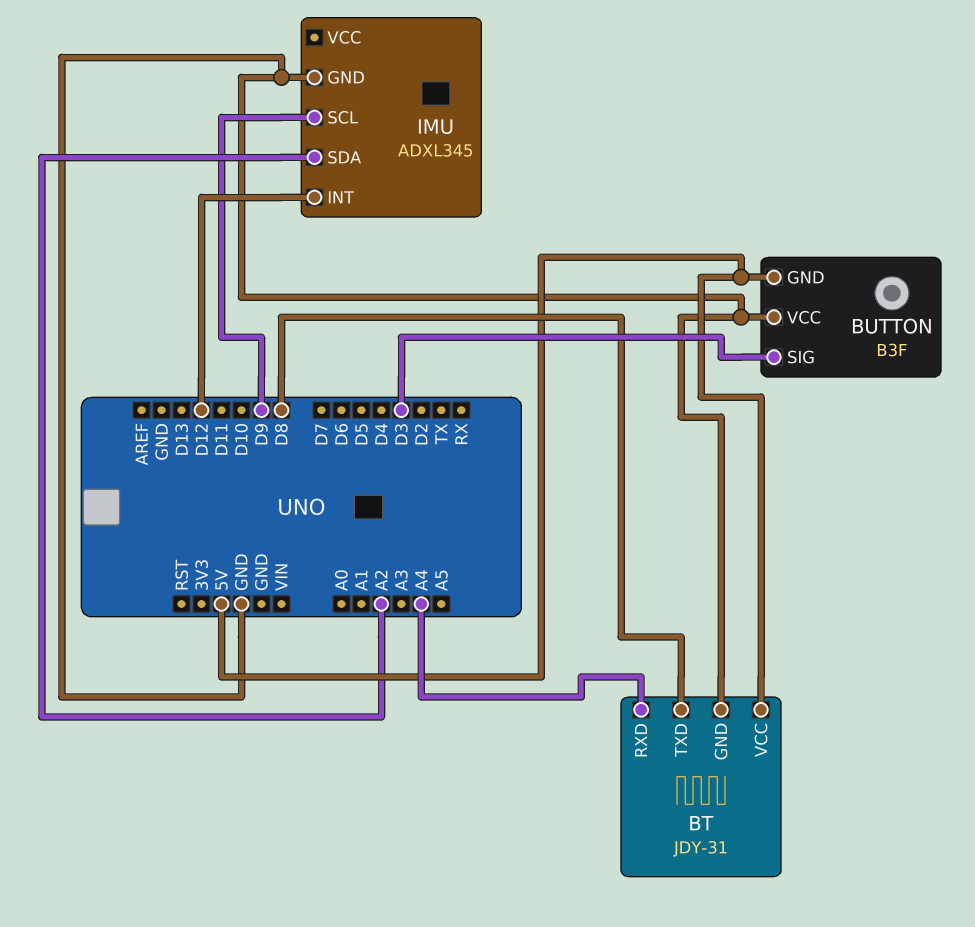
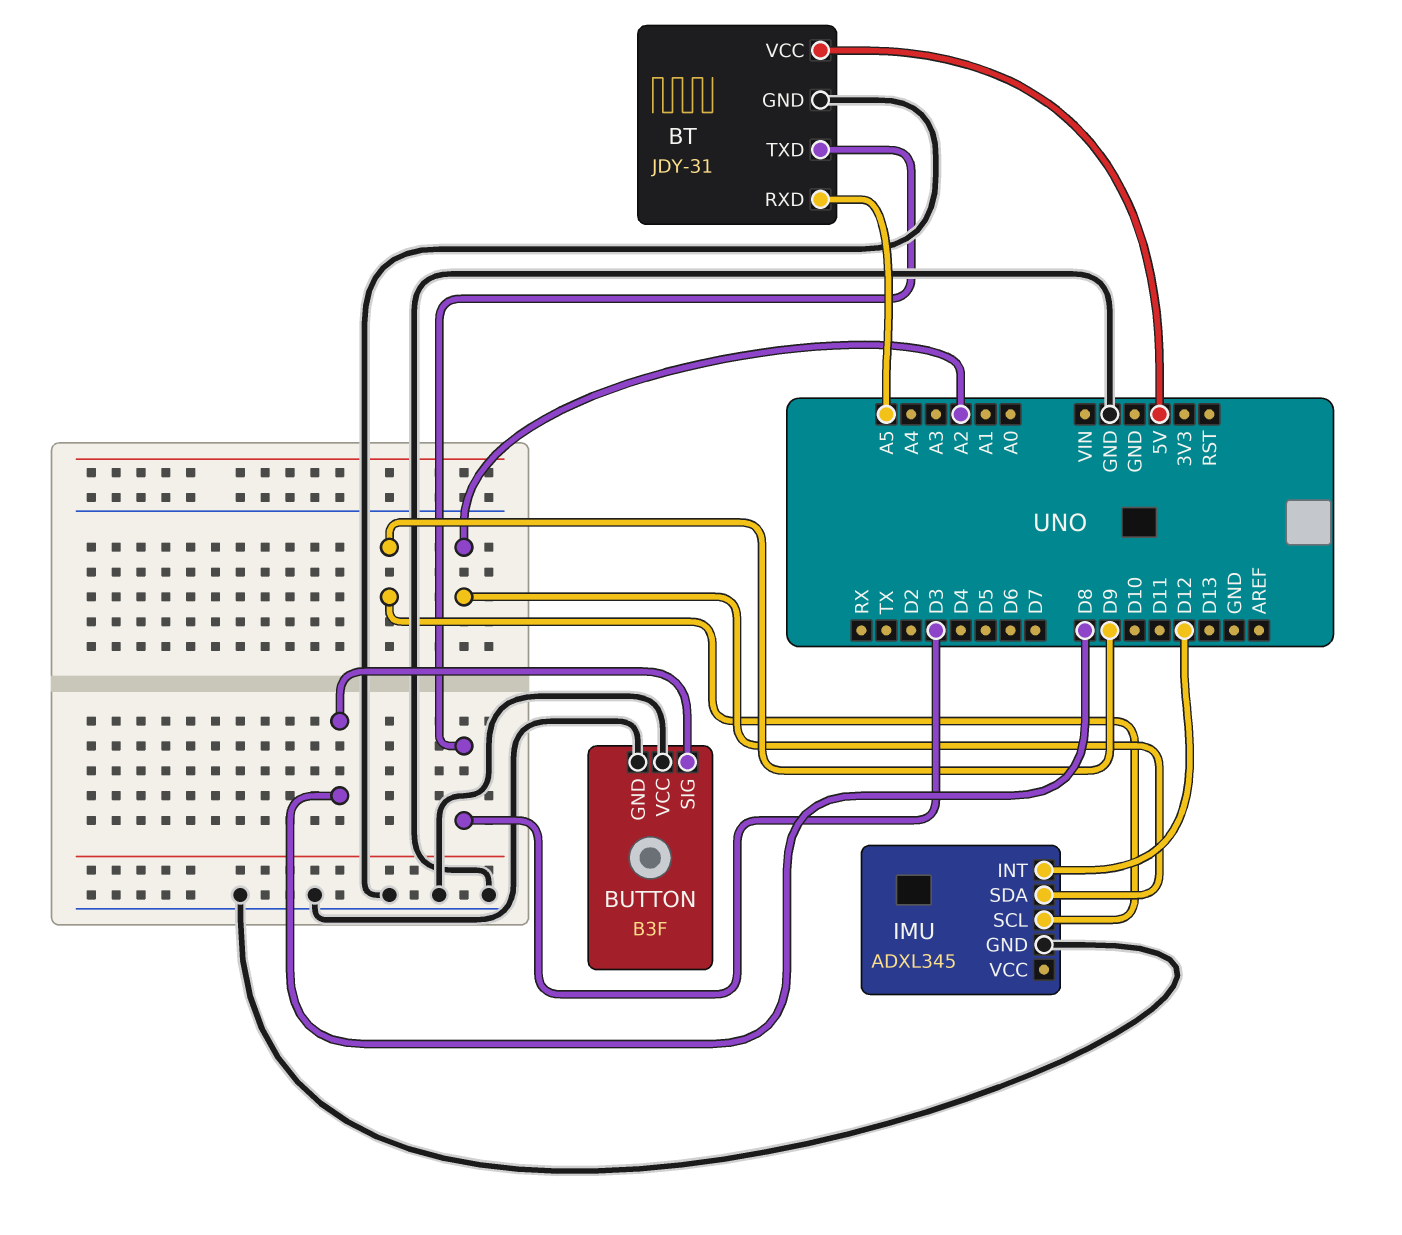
BT pin RXD: A4 -> A5
BT pin TXD: D8 -> D3
BUTTON pin GND: 5V -> GND
BUTTON pin SIG: D3 -> D8

